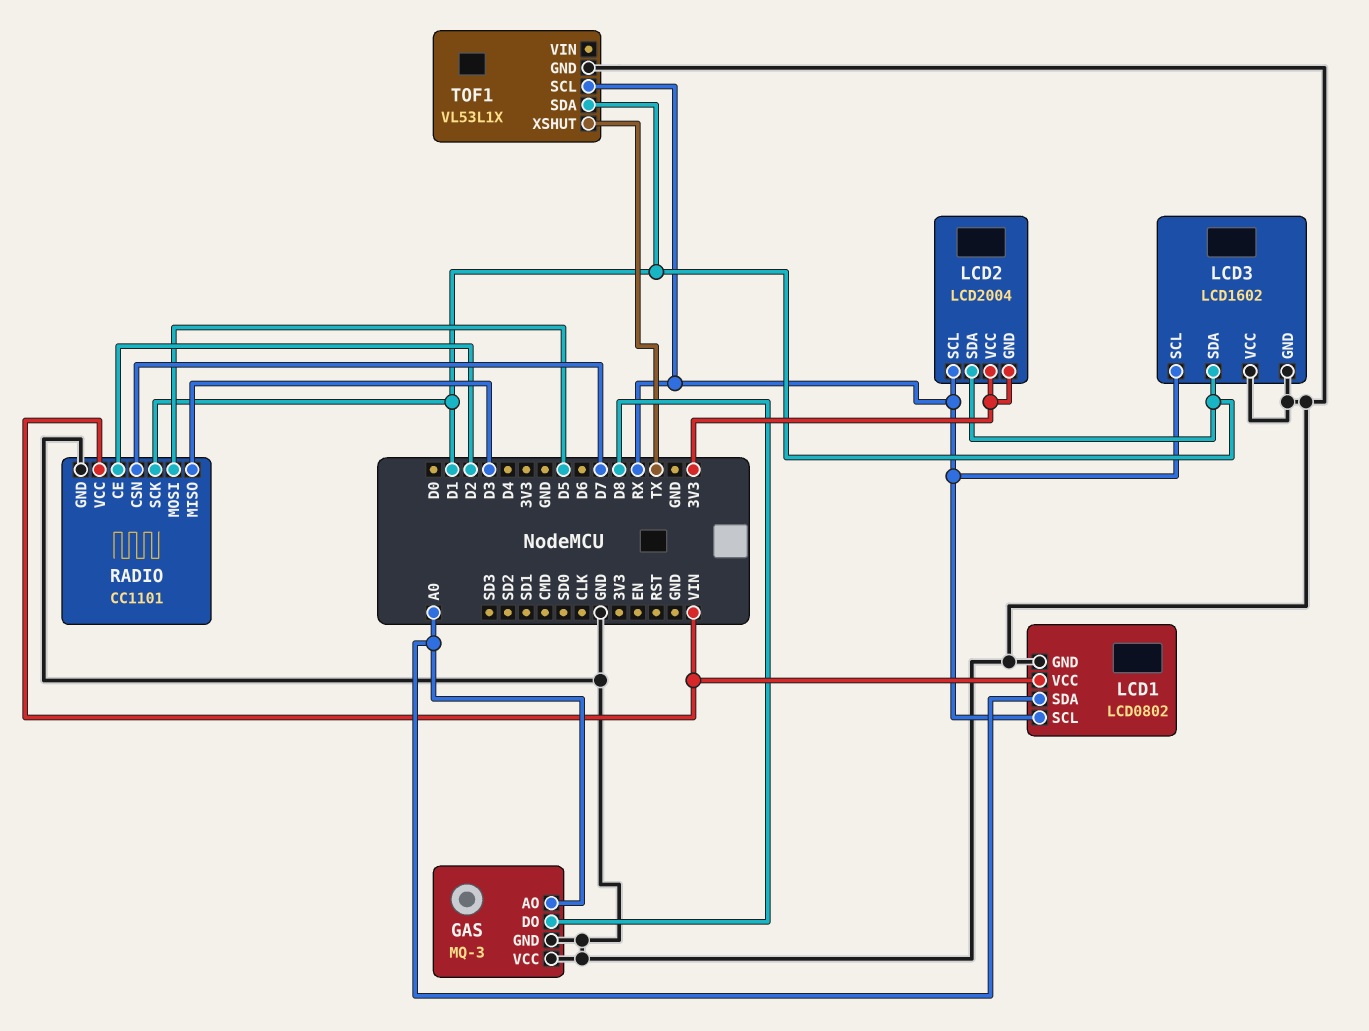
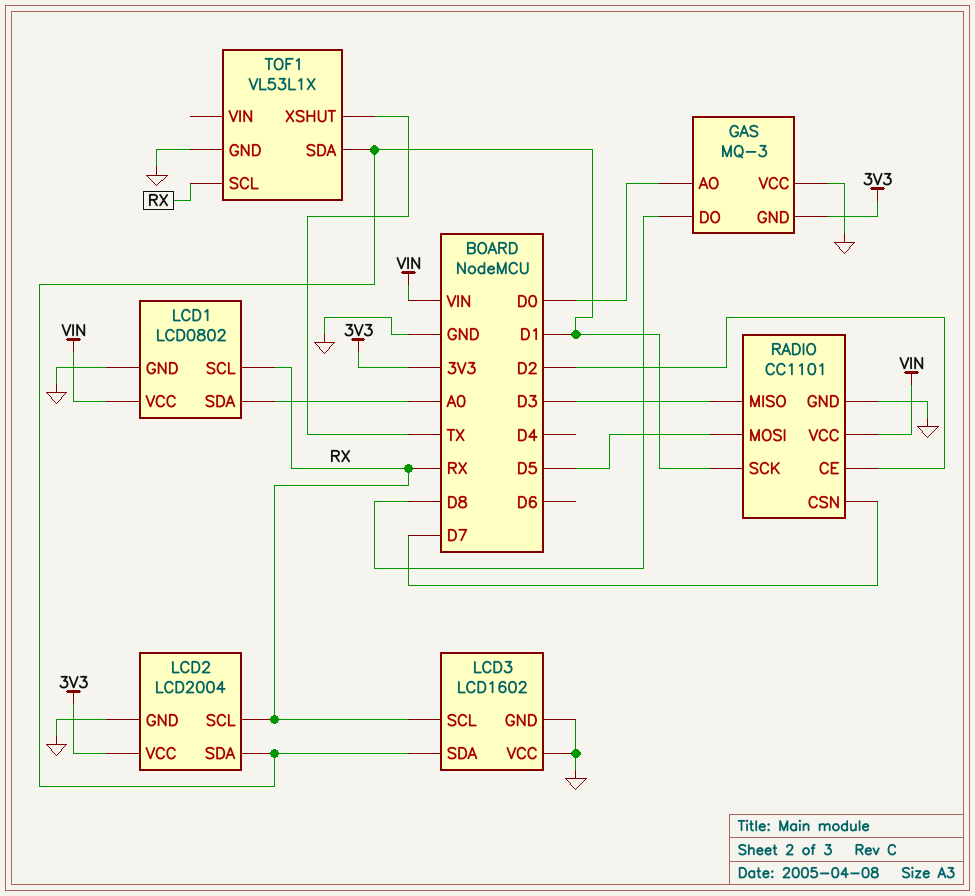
GAS pin AO: A0 -> D0
GAS pin GND: GND -> 3V3
LCD2 pin GND: 3V3 -> GND

